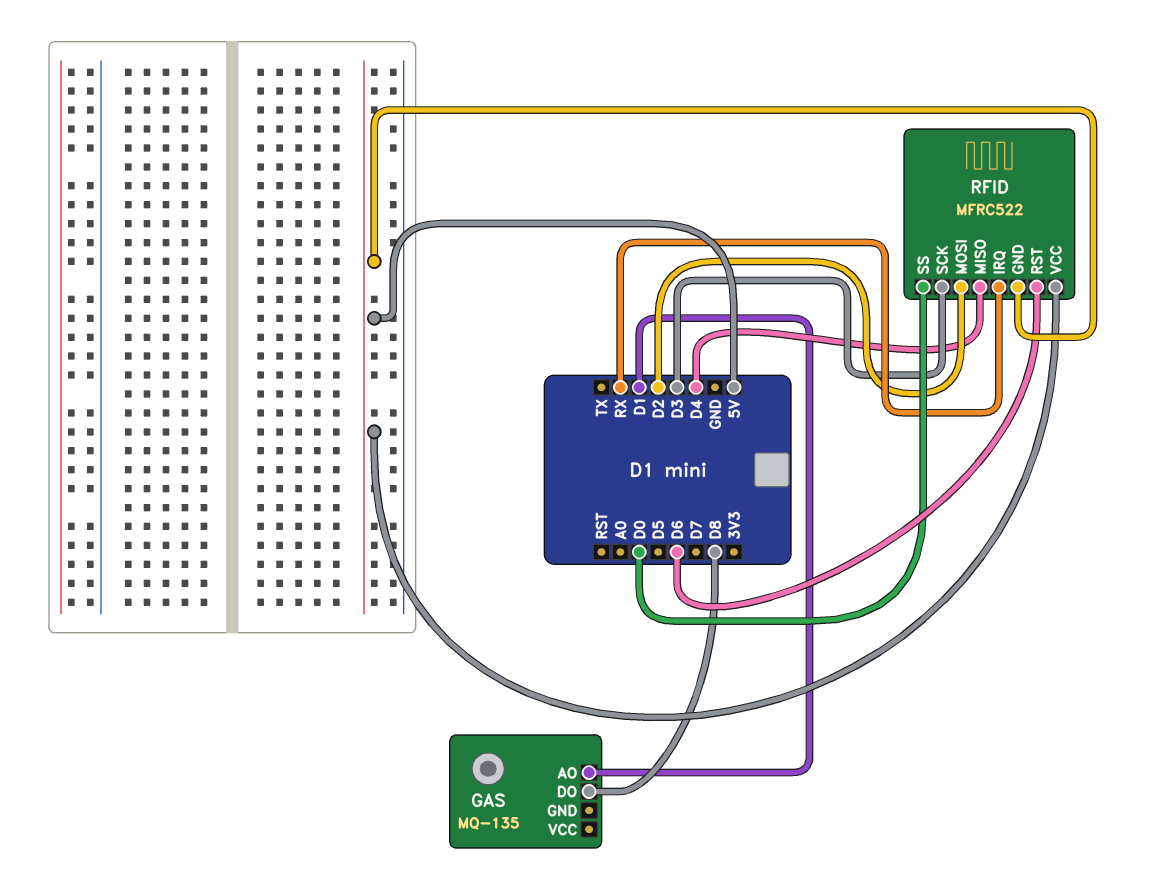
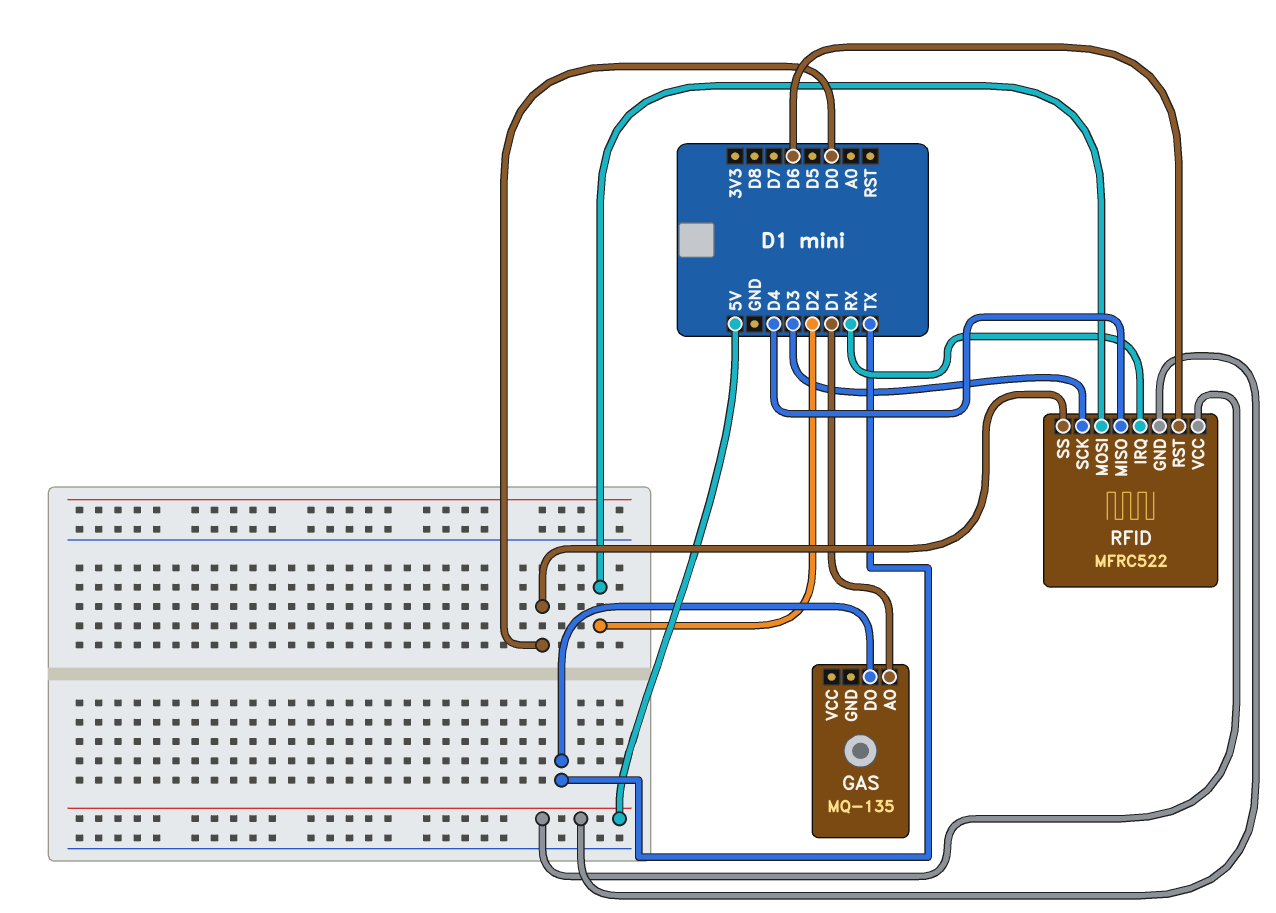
GAS pin DO: D8 -> TX

